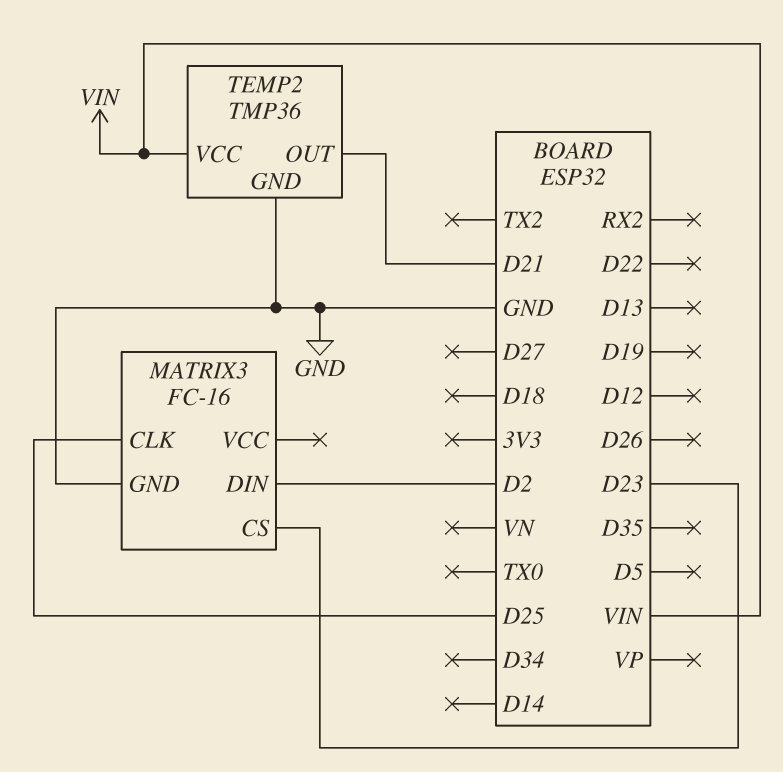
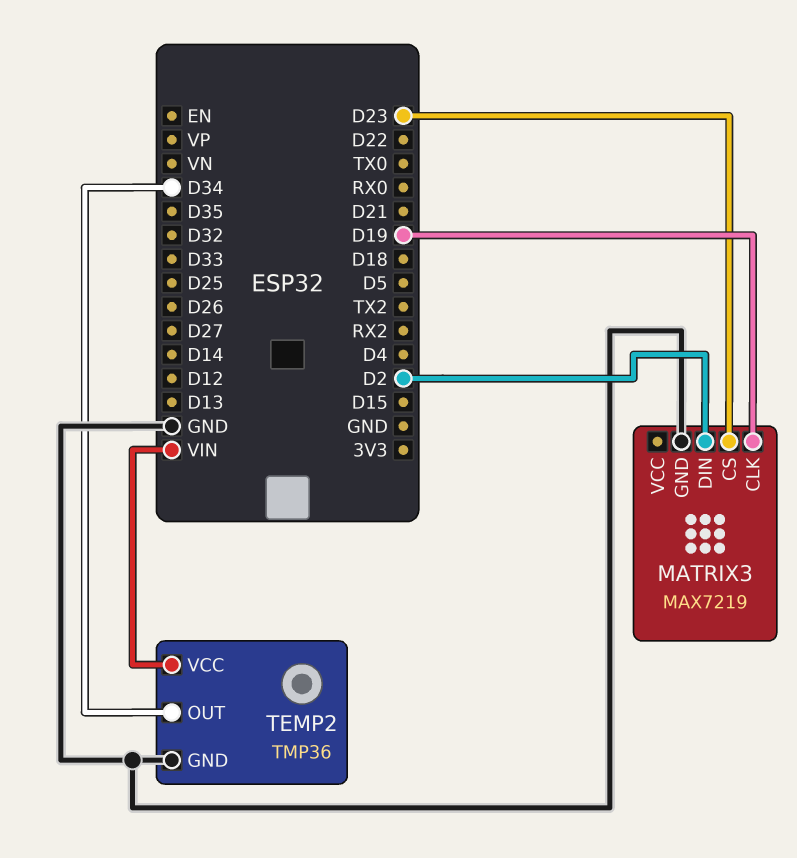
MATRIX3: FC-16 -> MAX7219
MATRIX3 pin CLK: D25 -> D19
TEMP2 pin OUT: D21 -> D34

